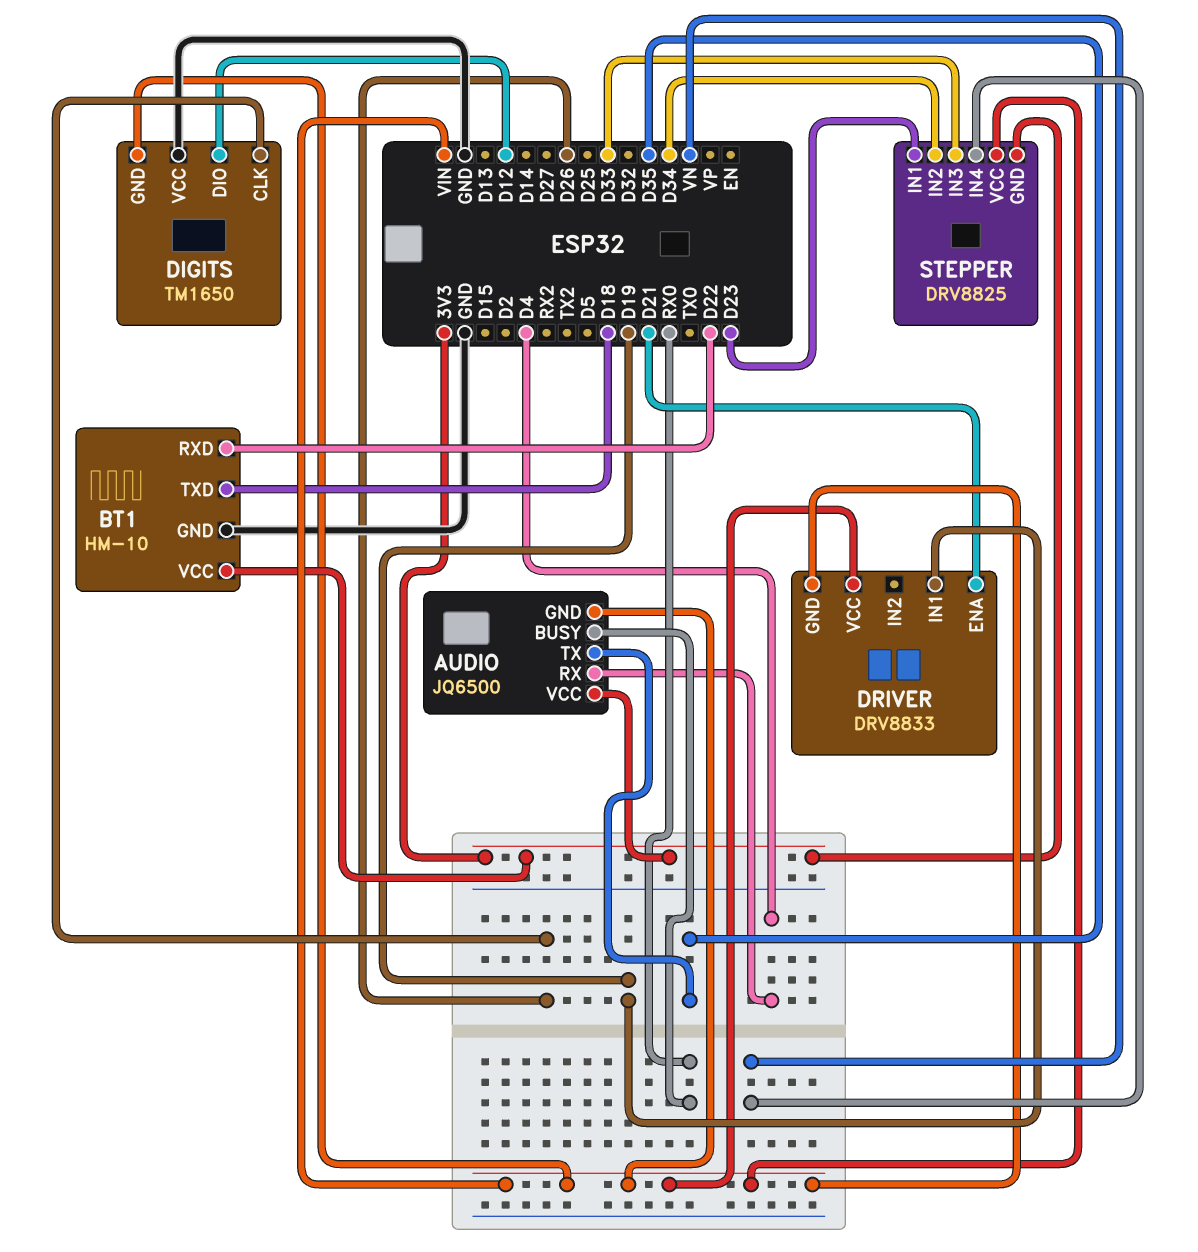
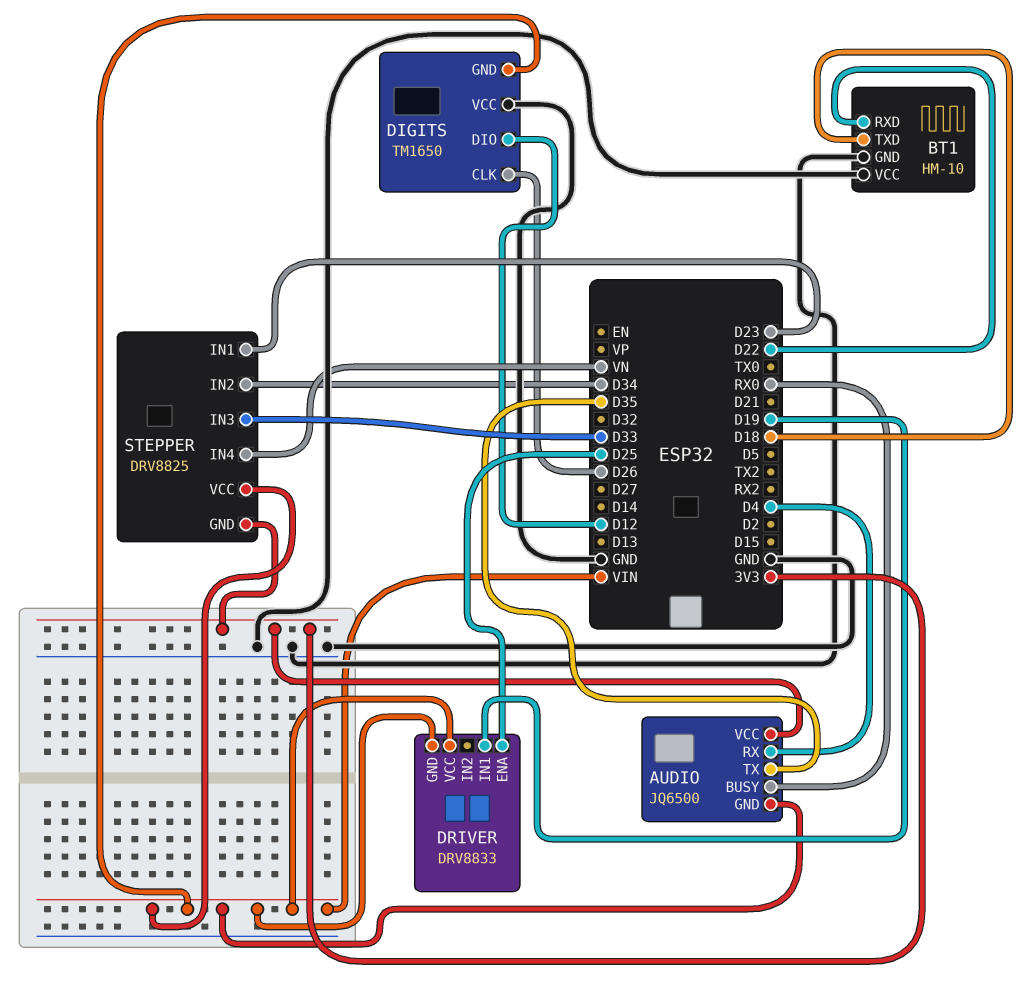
BT1 pin VCC: 3V3 -> GND
DRIVER pin ENA: D21 -> D25

